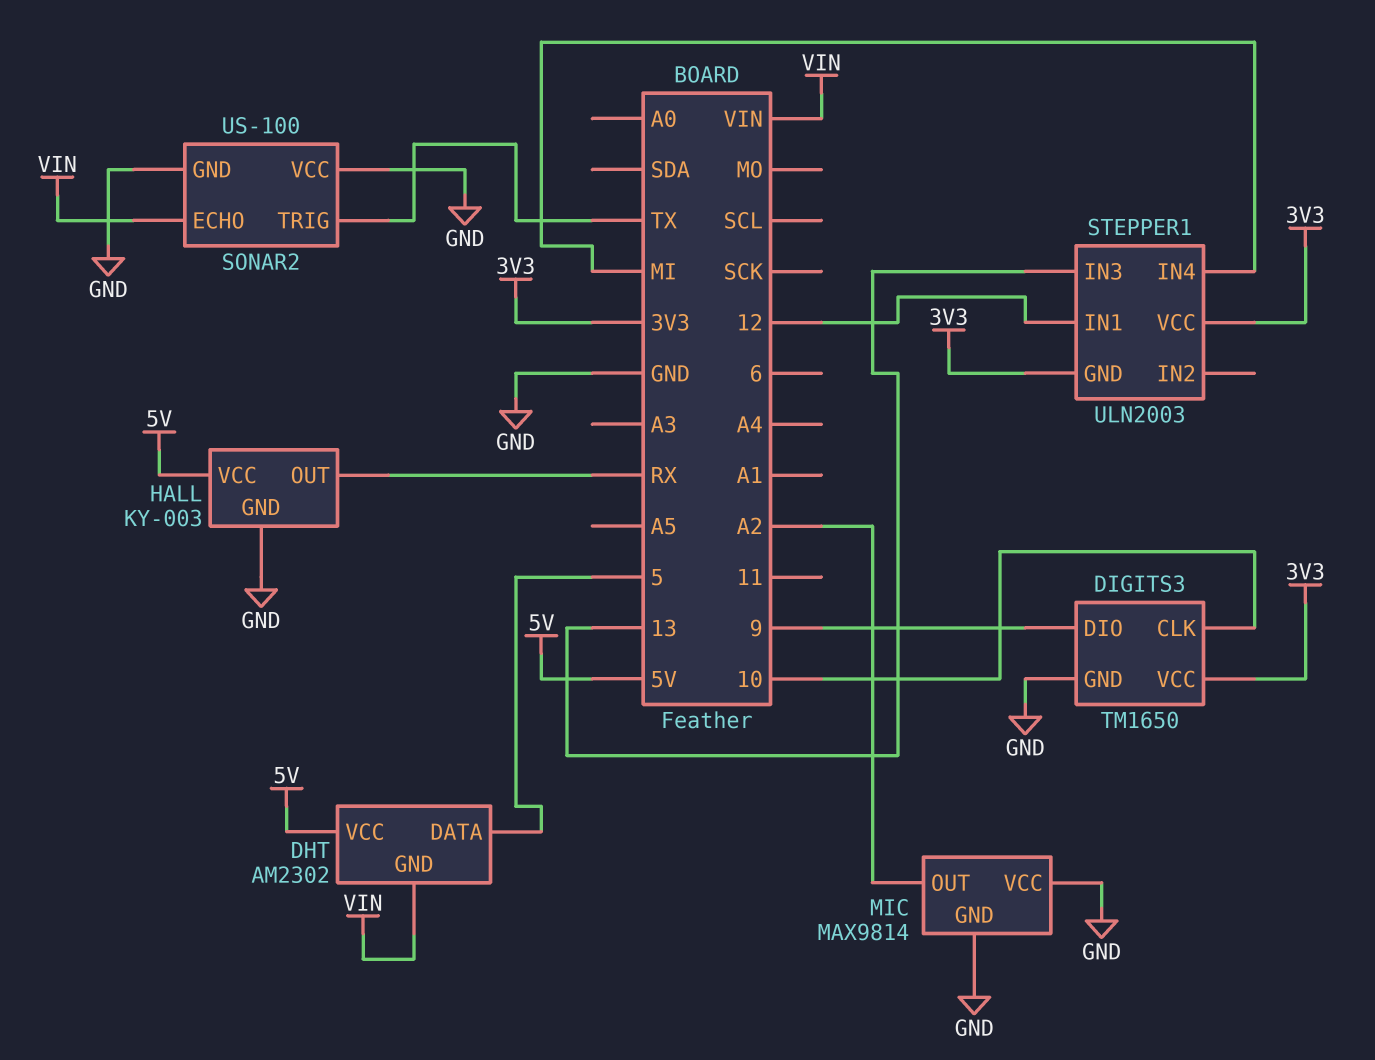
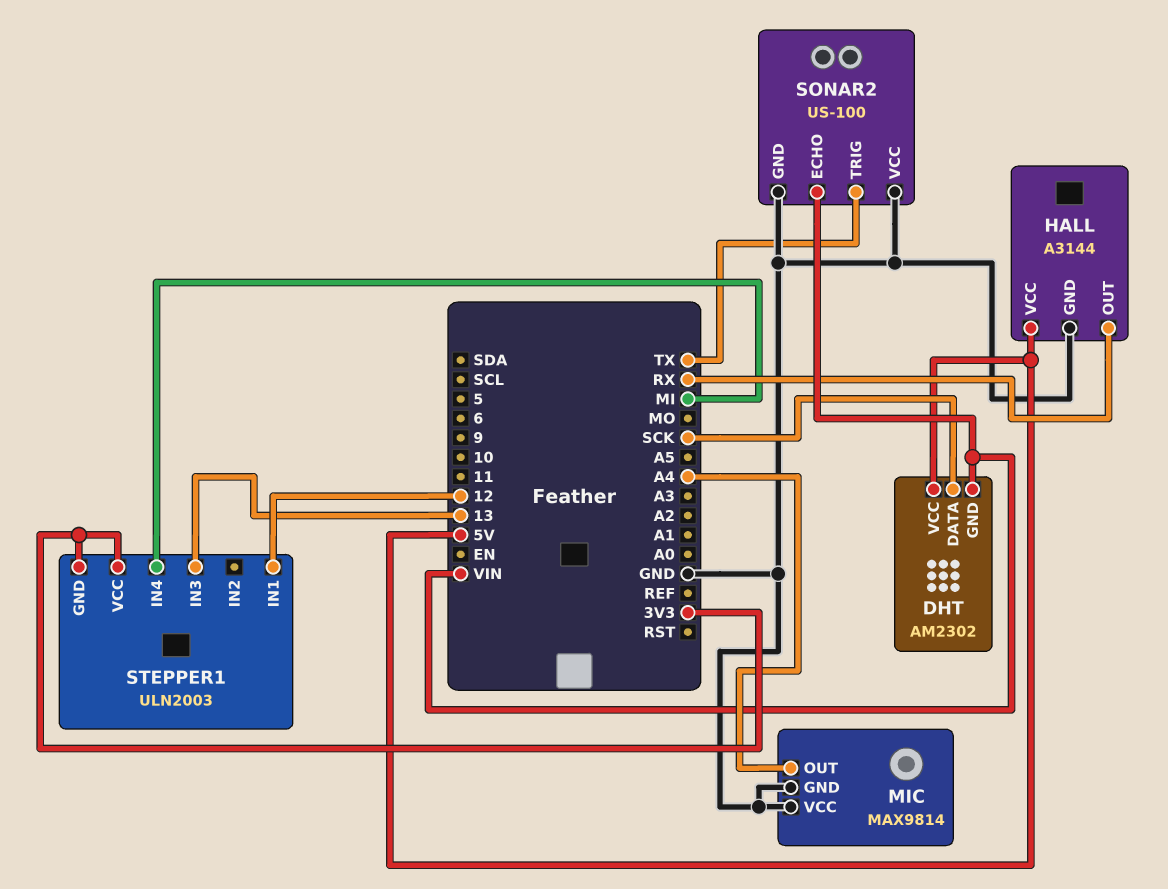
DHT pin DATA: 5 -> SCK
DIGITS3: TM1650 -> none
DIGITS3 pin CLK: 10 -> none
DIGITS3 pin DIO: 9 -> none
DIGITS3 pin GND: GND -> none
DIGITS3 pin VCC: 3V3 -> none
HALL: KY-003 -> A3144
MIC pin OUT: A2 -> A4

